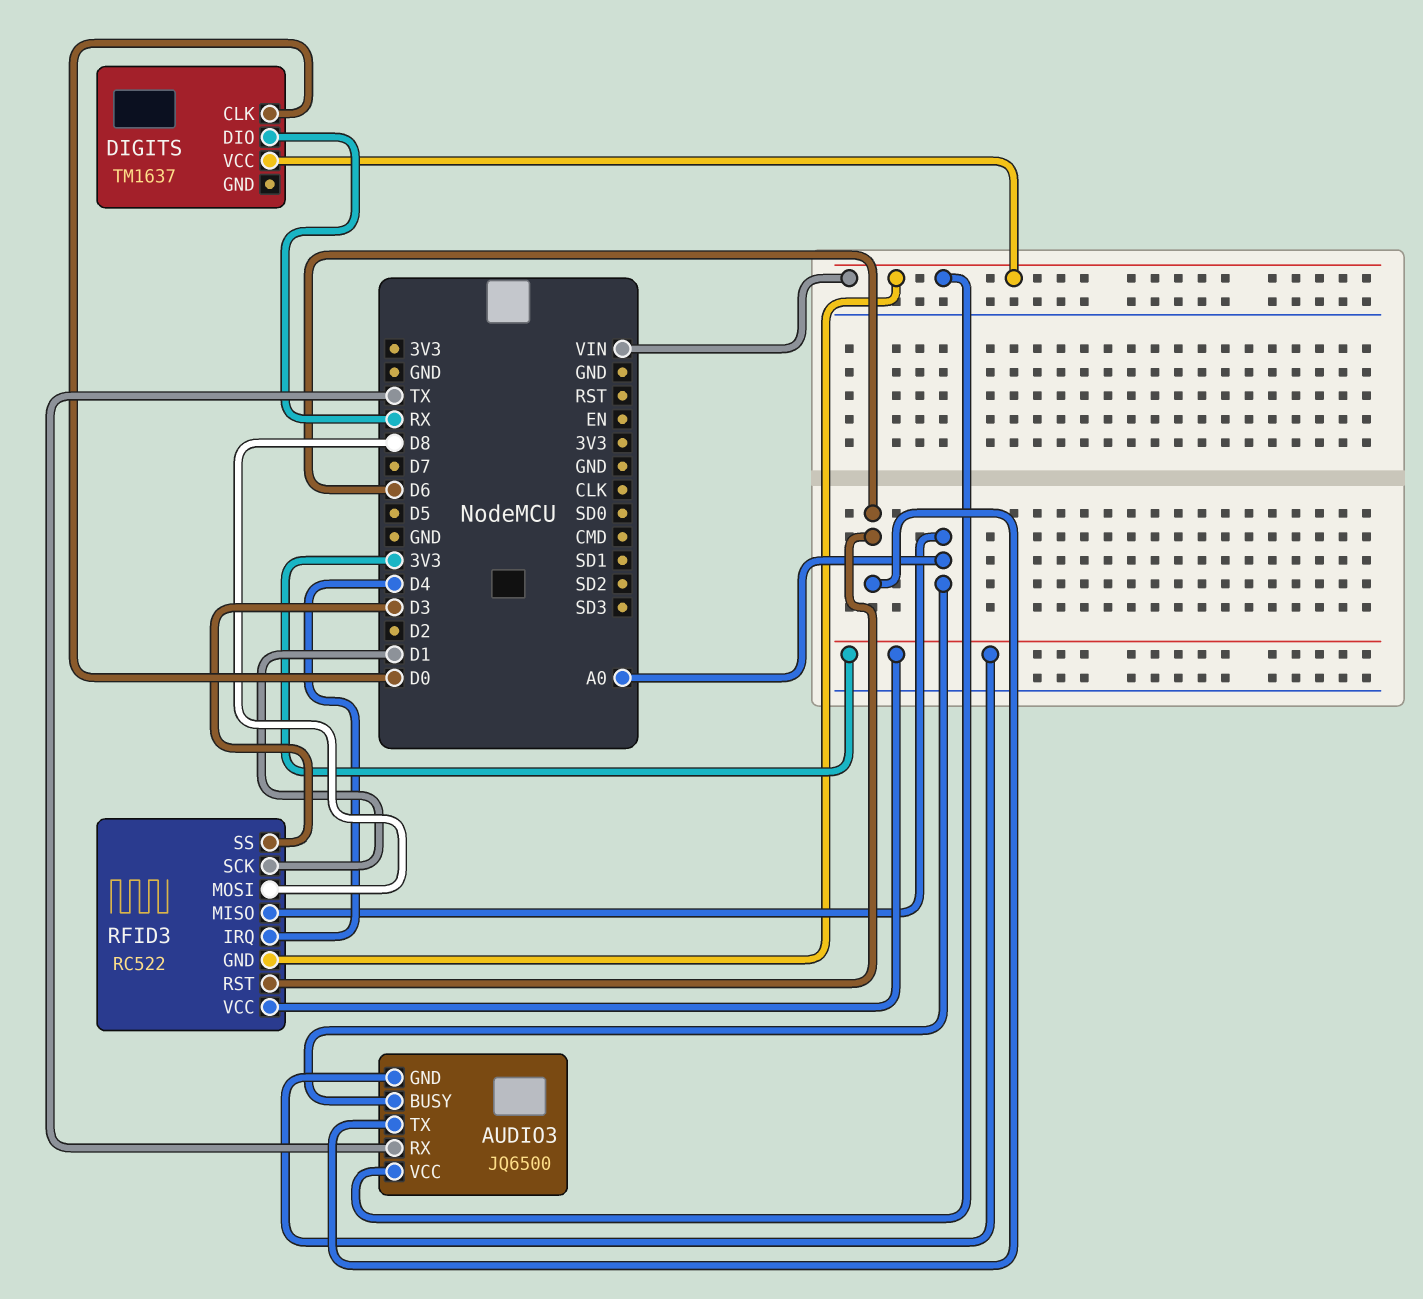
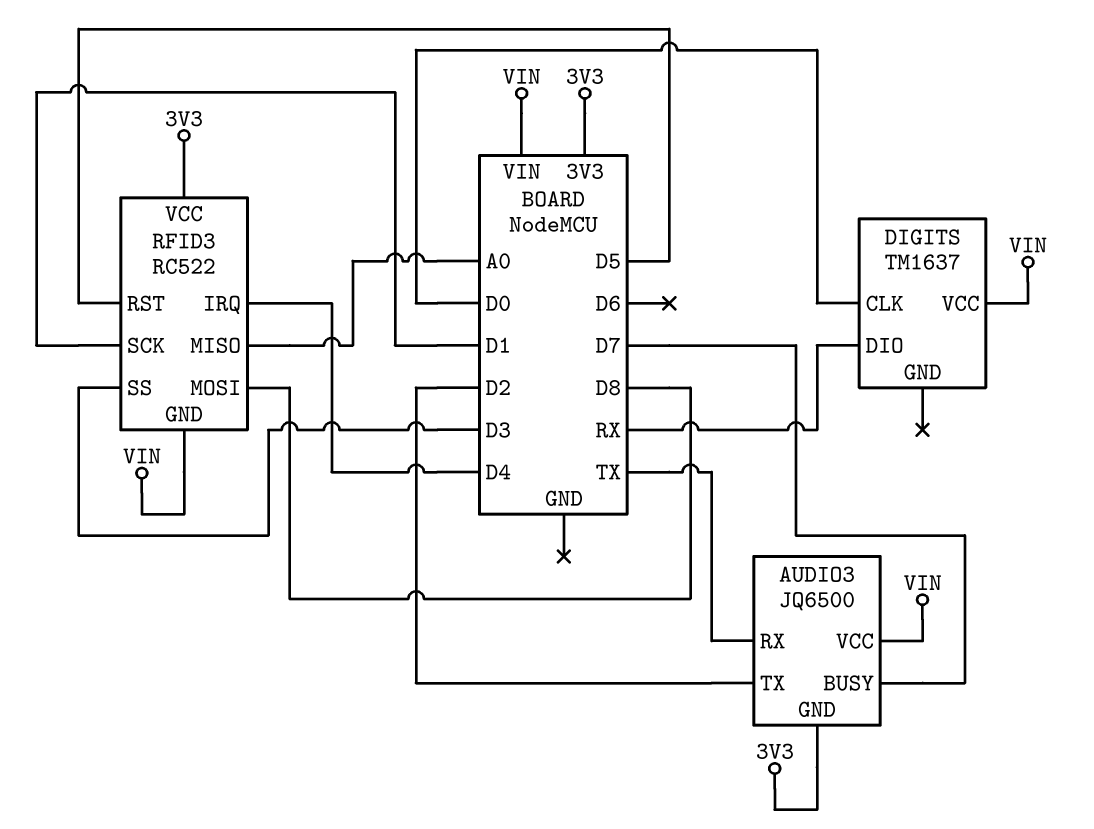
AUDIO3 pin BUSY: A0 -> D7
AUDIO3 pin TX: D6 -> D2
RFID3 pin RST: D6 -> D5

